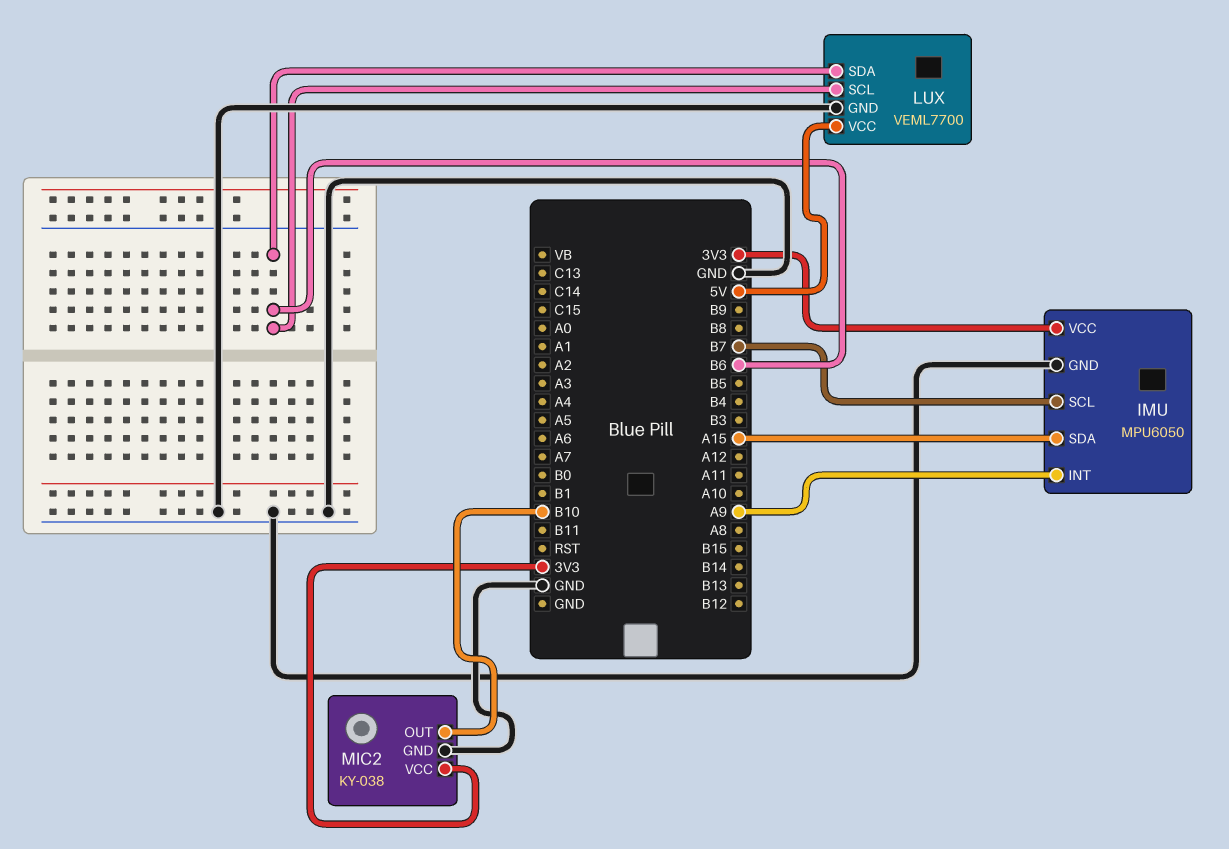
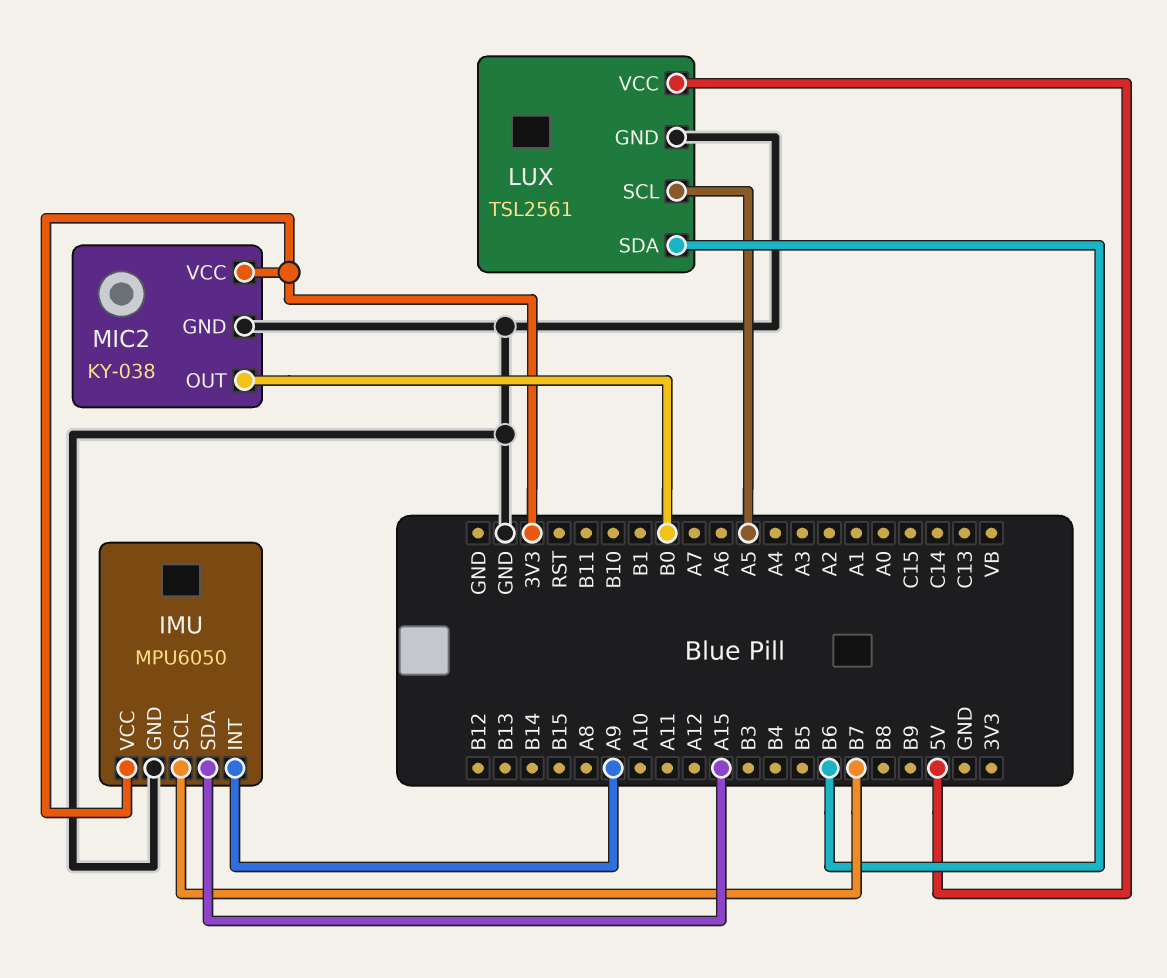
LUX: VEML7700 -> TSL2561
LUX pin SCL: B6 -> A5
MIC2 pin OUT: B10 -> B0

